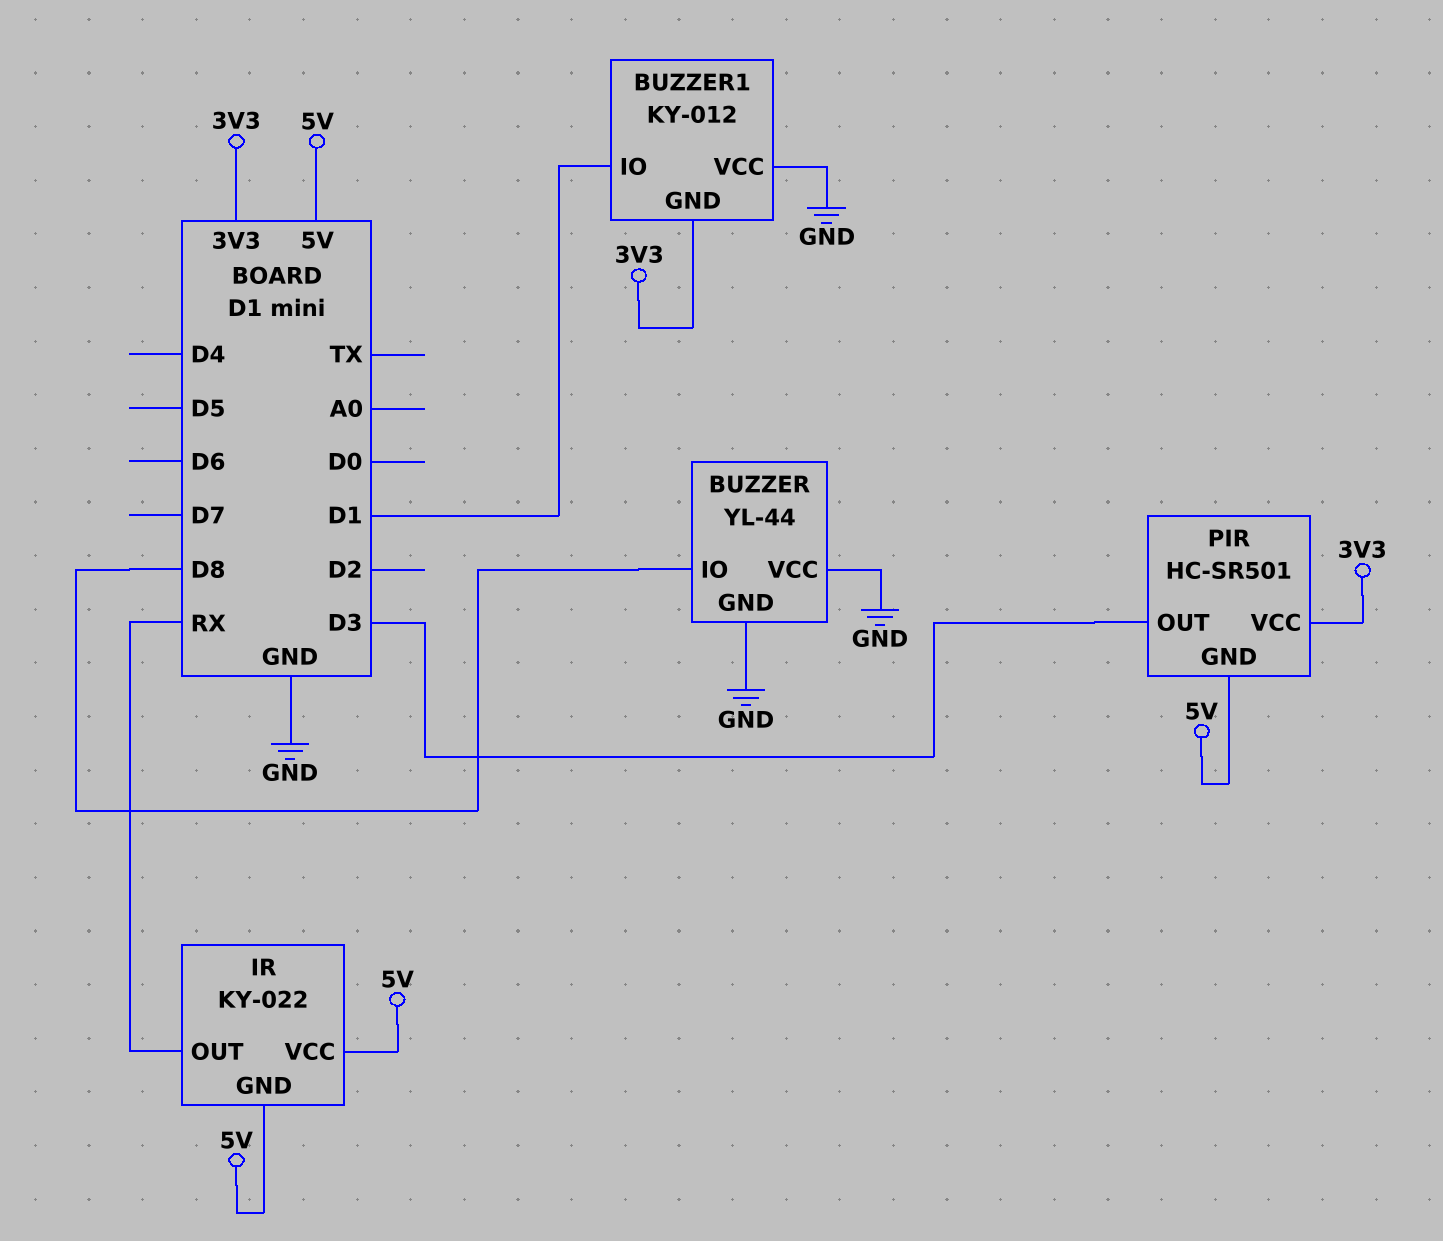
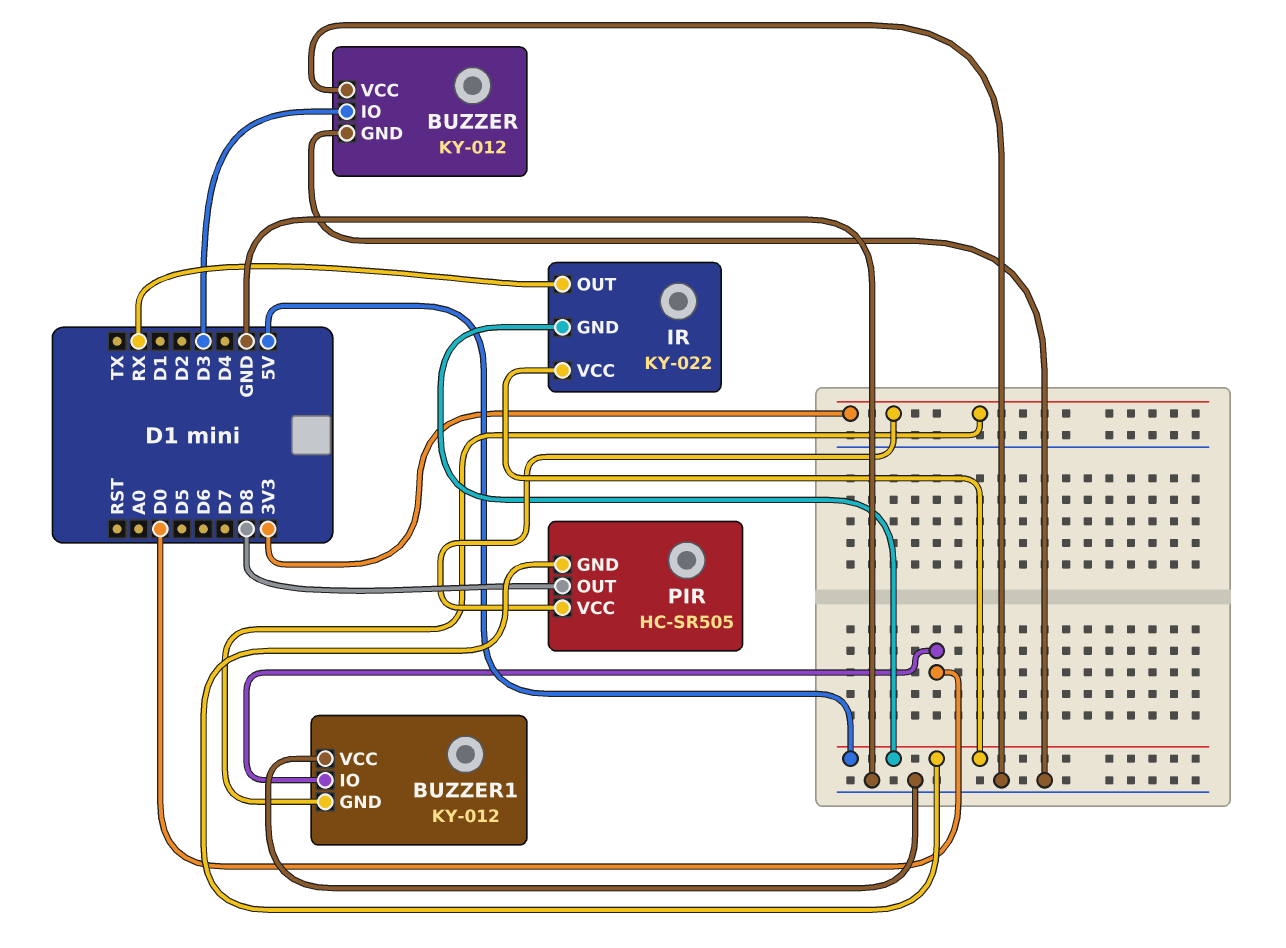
BUZZER: YL-44 -> KY-012
BUZZER pin IO: D8 -> D3
BUZZER1 pin IO: D1 -> D0
PIR: HC-SR501 -> HC-SR505
PIR pin OUT: D3 -> D8

